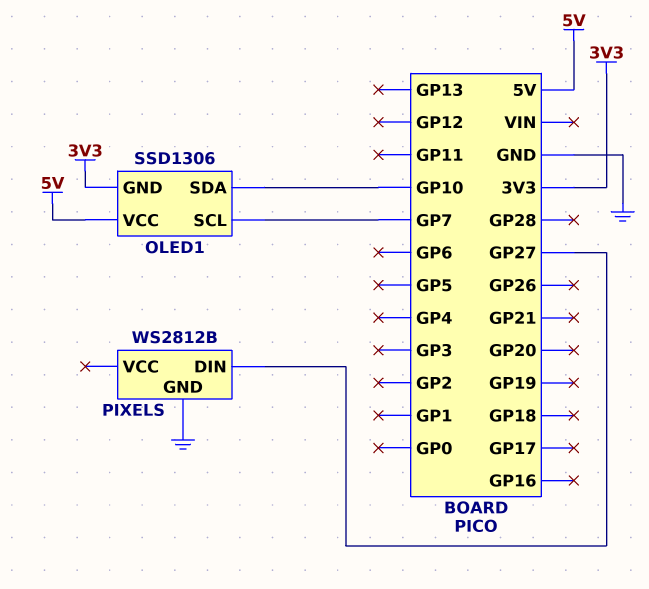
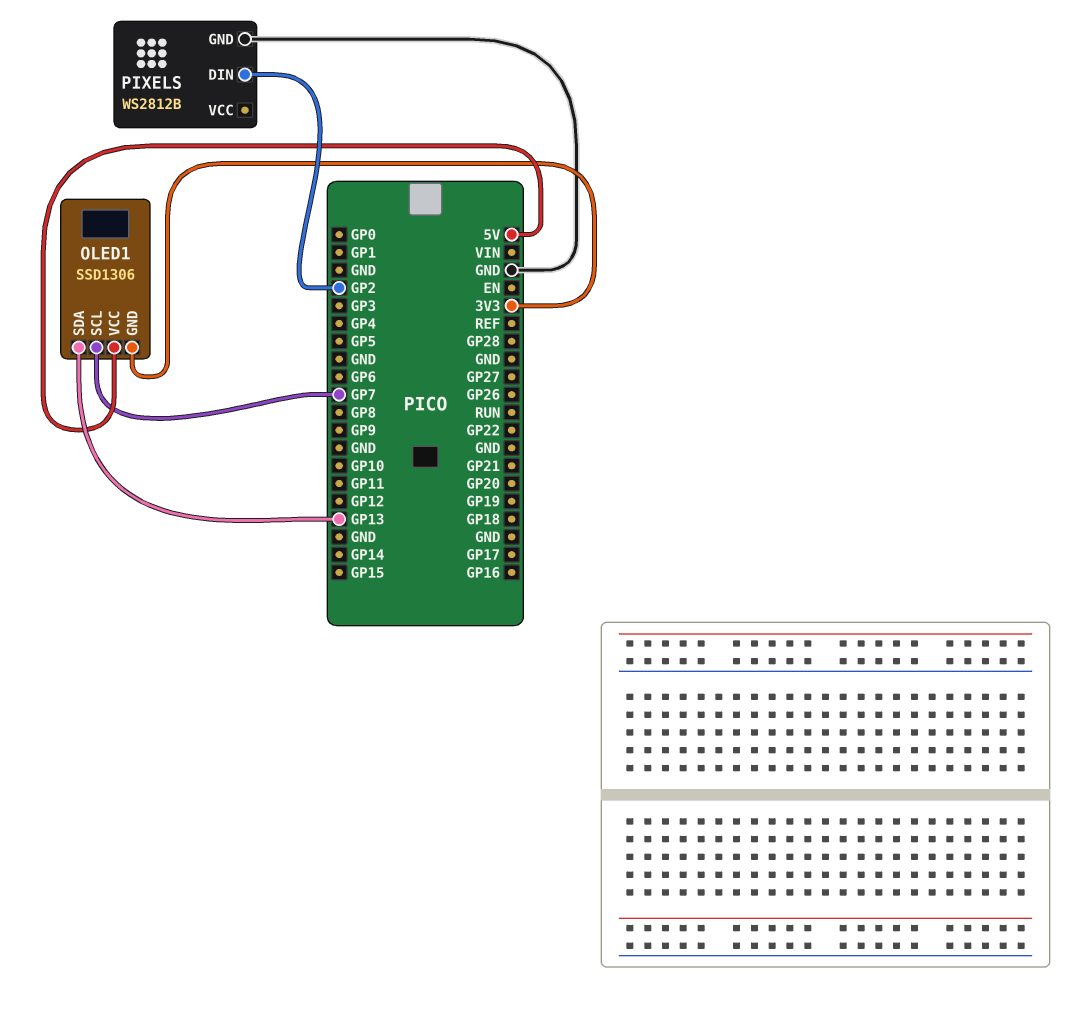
OLED1 pin SDA: GP10 -> GP13
PIXELS pin DIN: GP27 -> GP2

